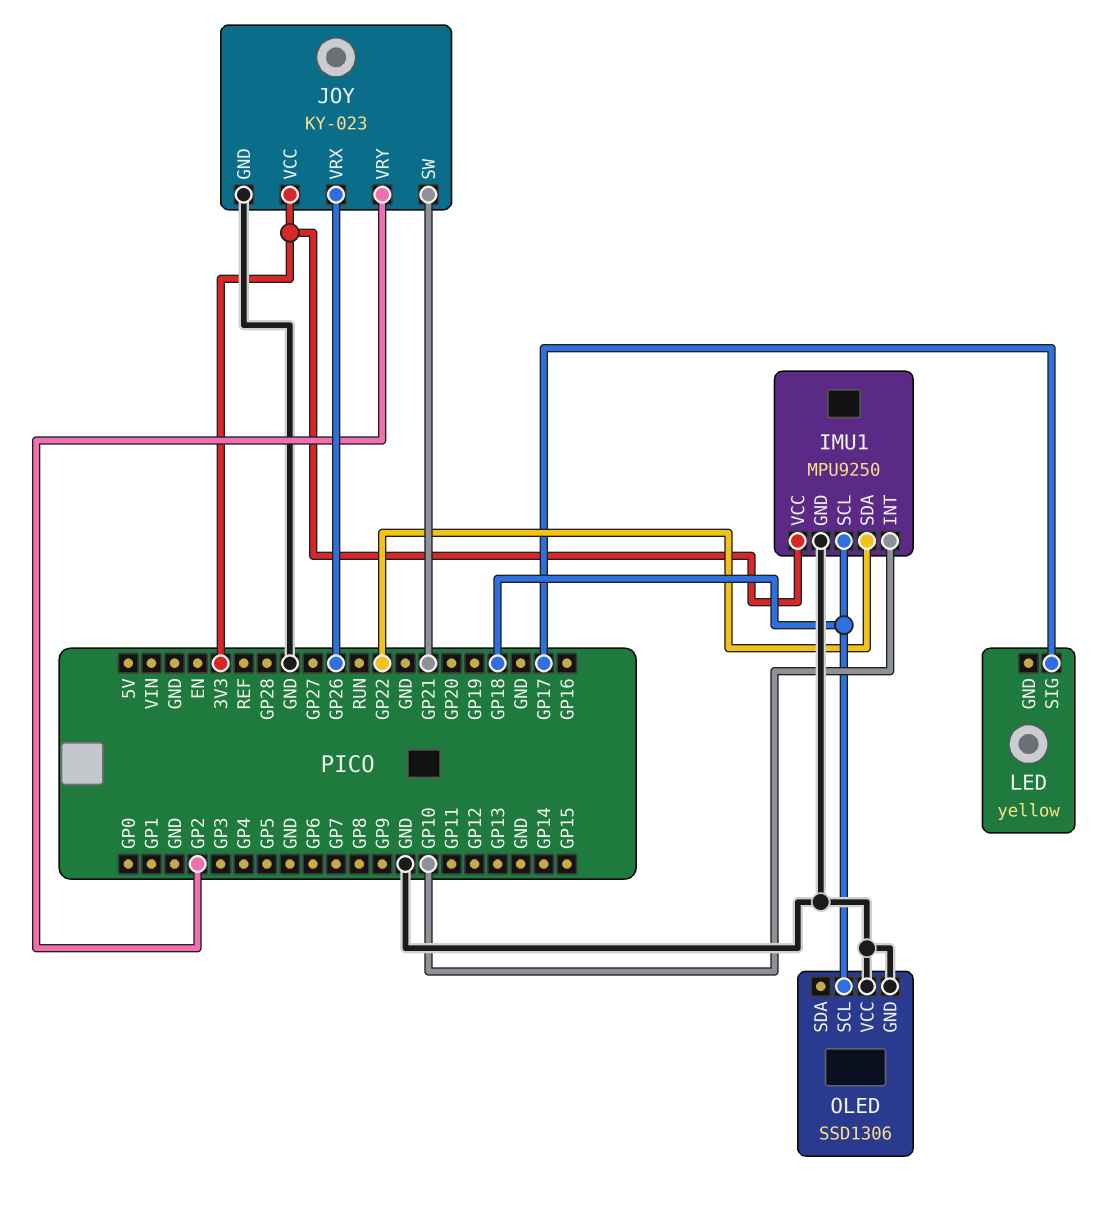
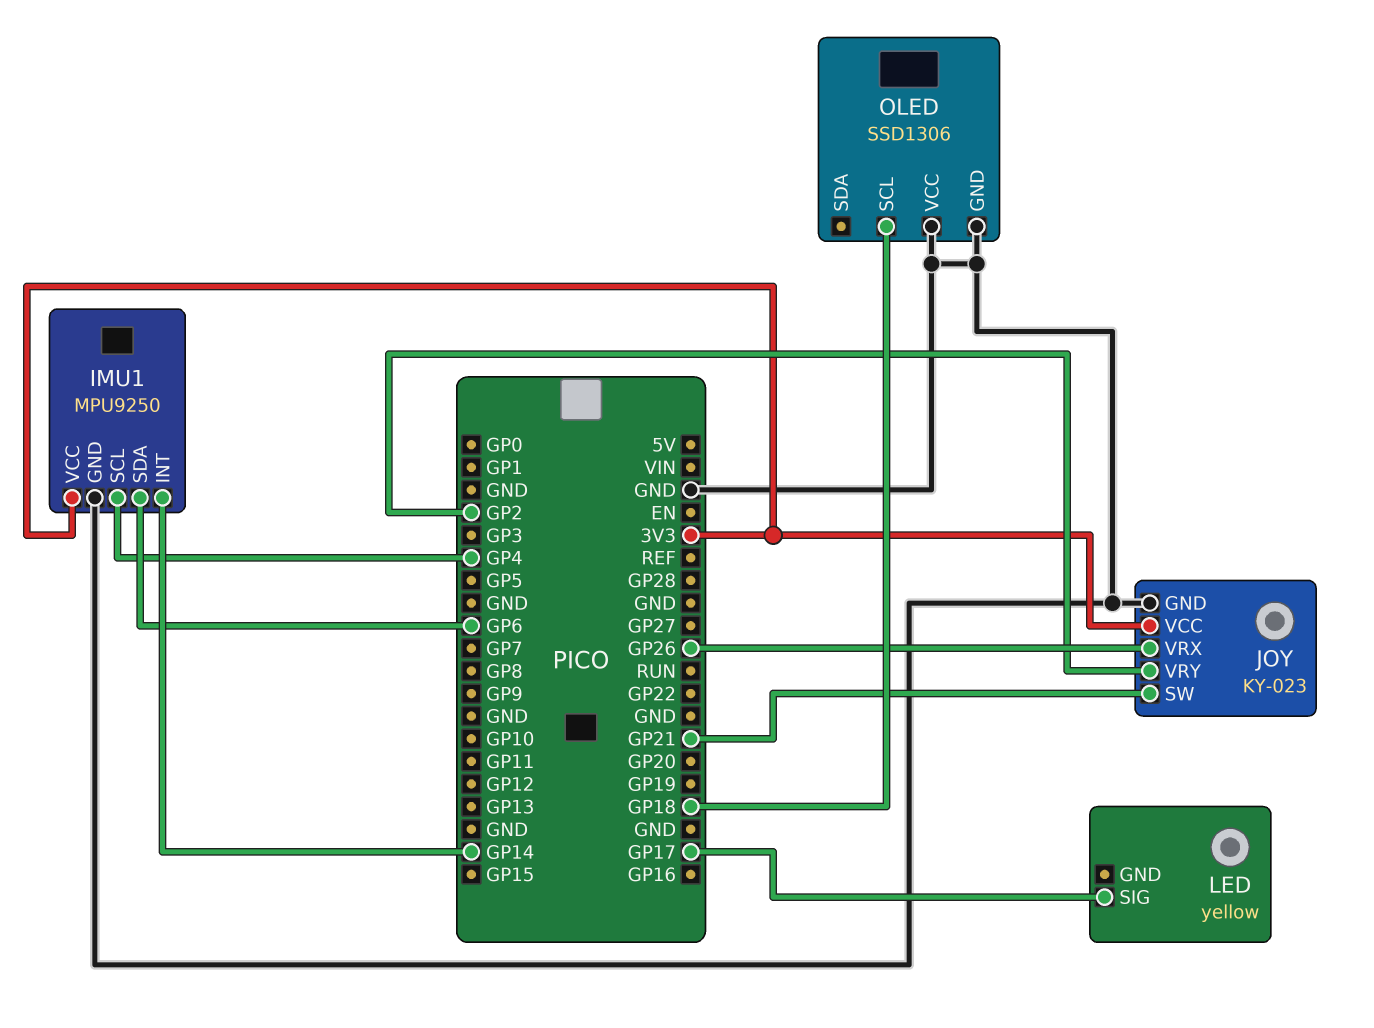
IMU1 pin INT: GP10 -> GP14
IMU1 pin SCL: GP18 -> GP4
IMU1 pin SDA: GP22 -> GP6

